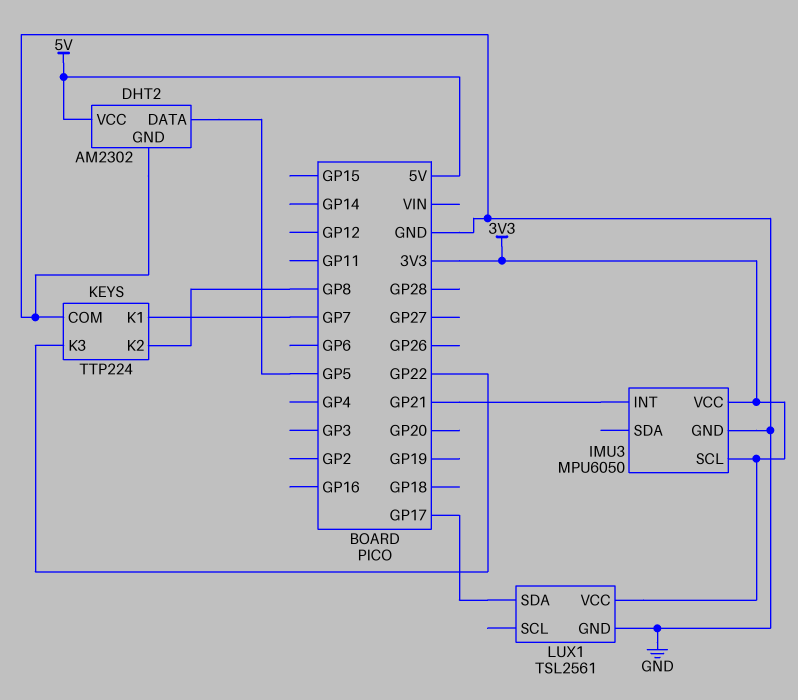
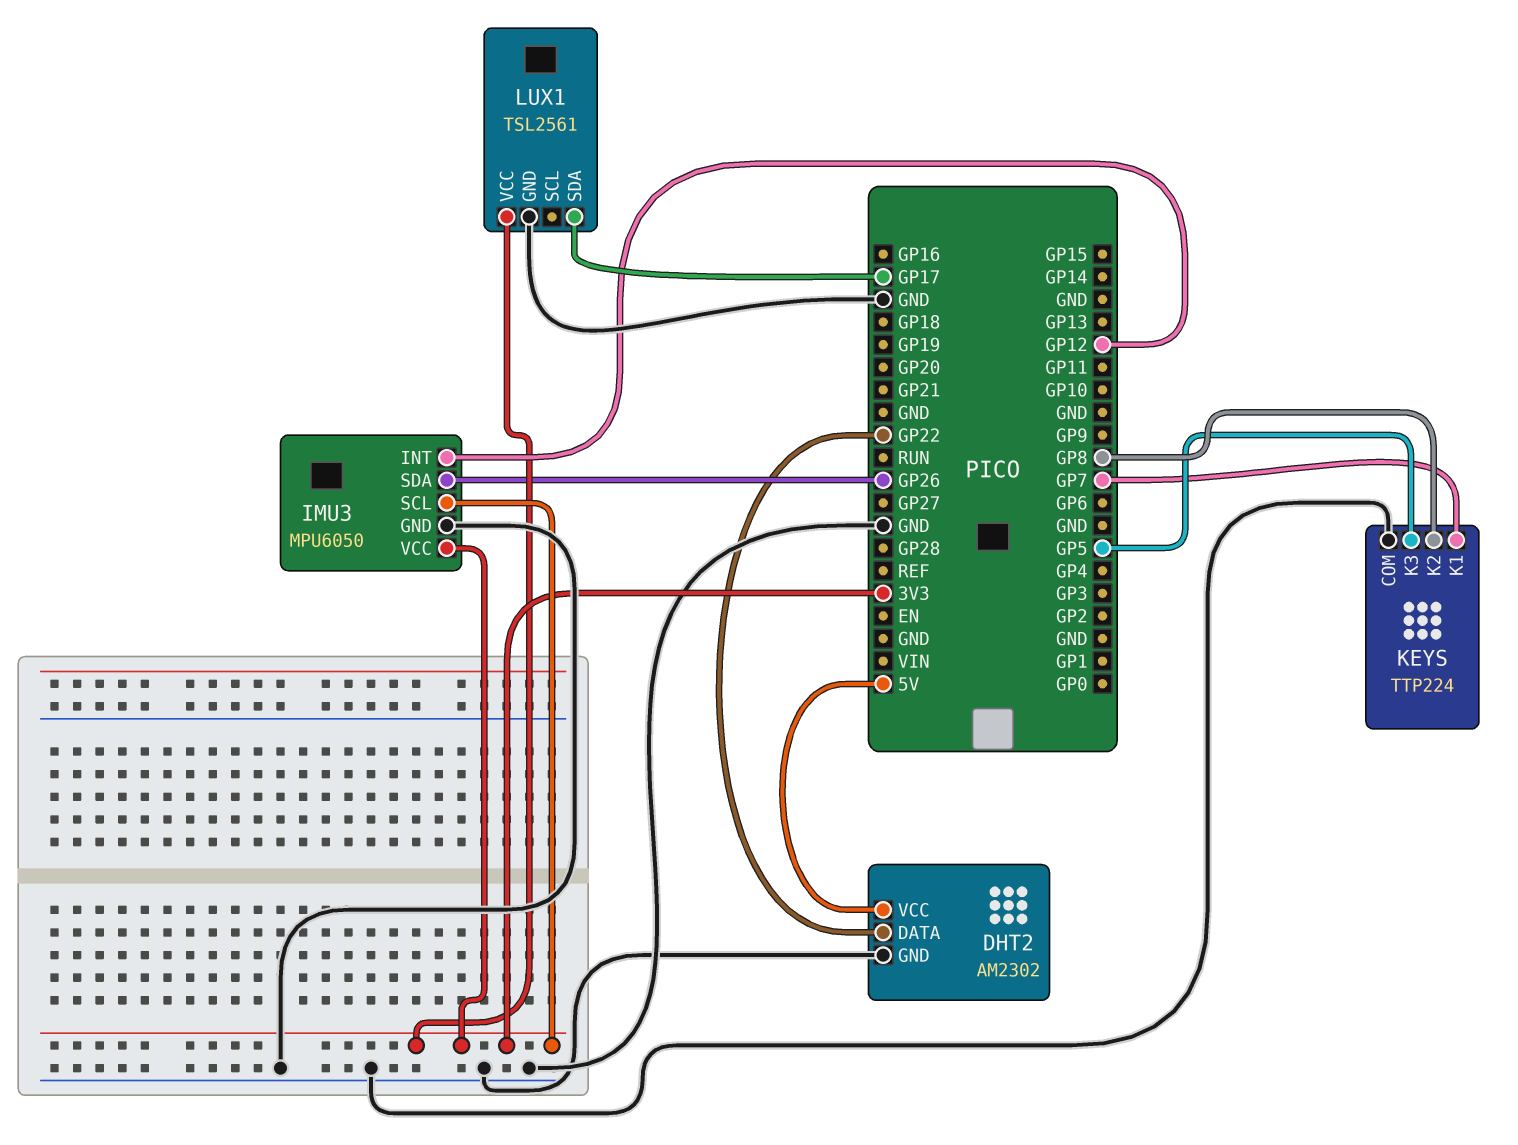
DHT2 pin DATA: GP5 -> GP22
IMU3 pin INT: GP21 -> GP12
IMU3 pin SDA: none -> GP26
KEYS pin K3: GP22 -> GP5

